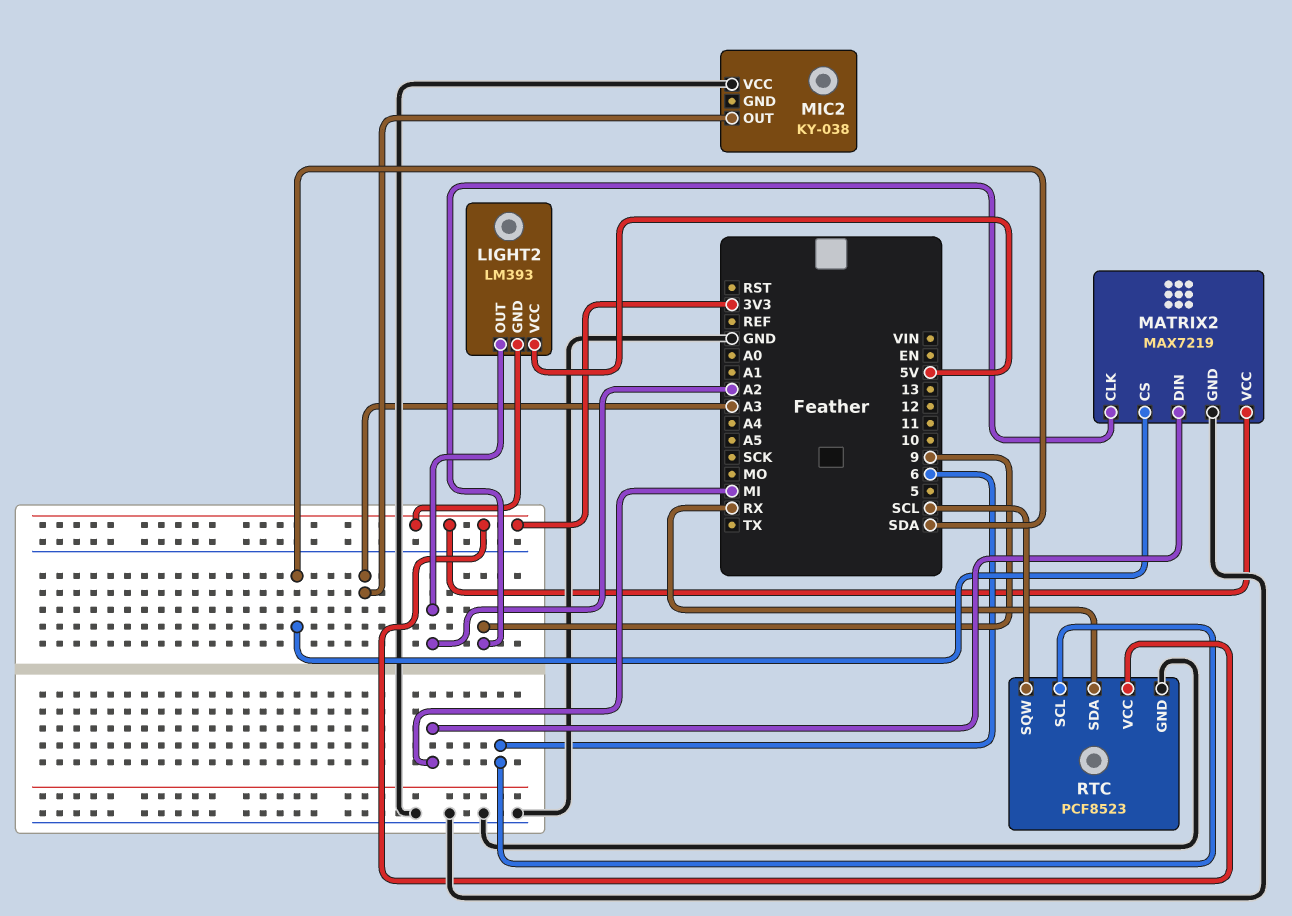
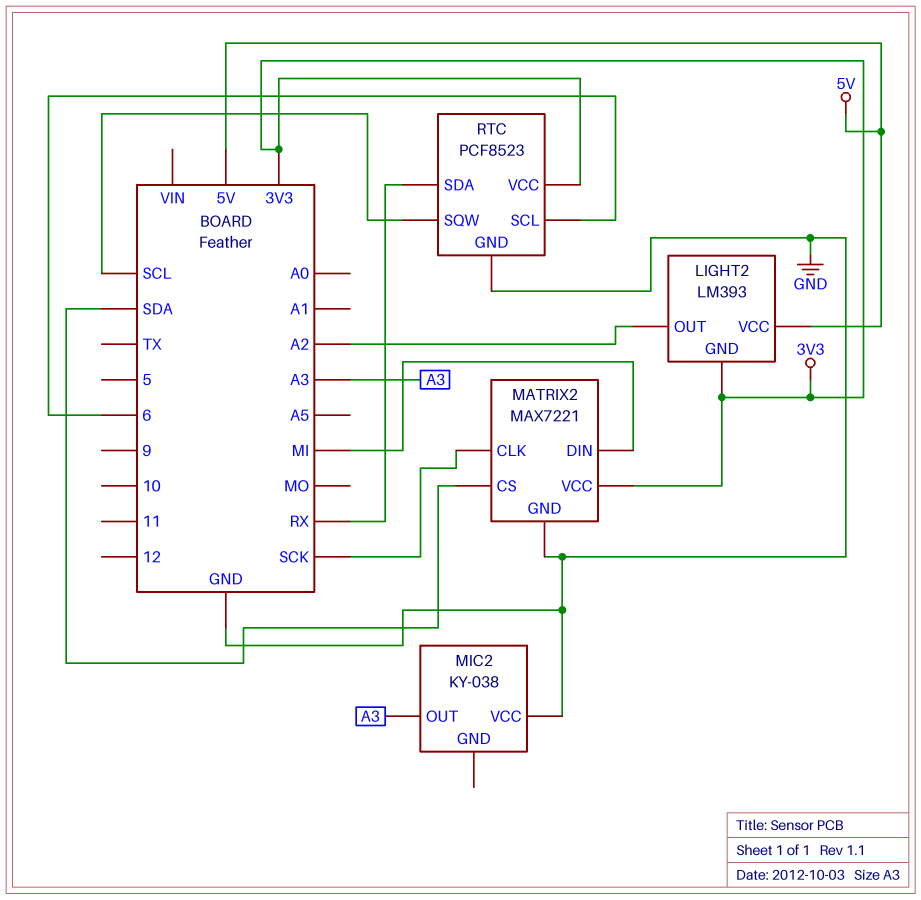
MATRIX2: MAX7219 -> MAX7221
MATRIX2 pin CLK: 9 -> SCK

